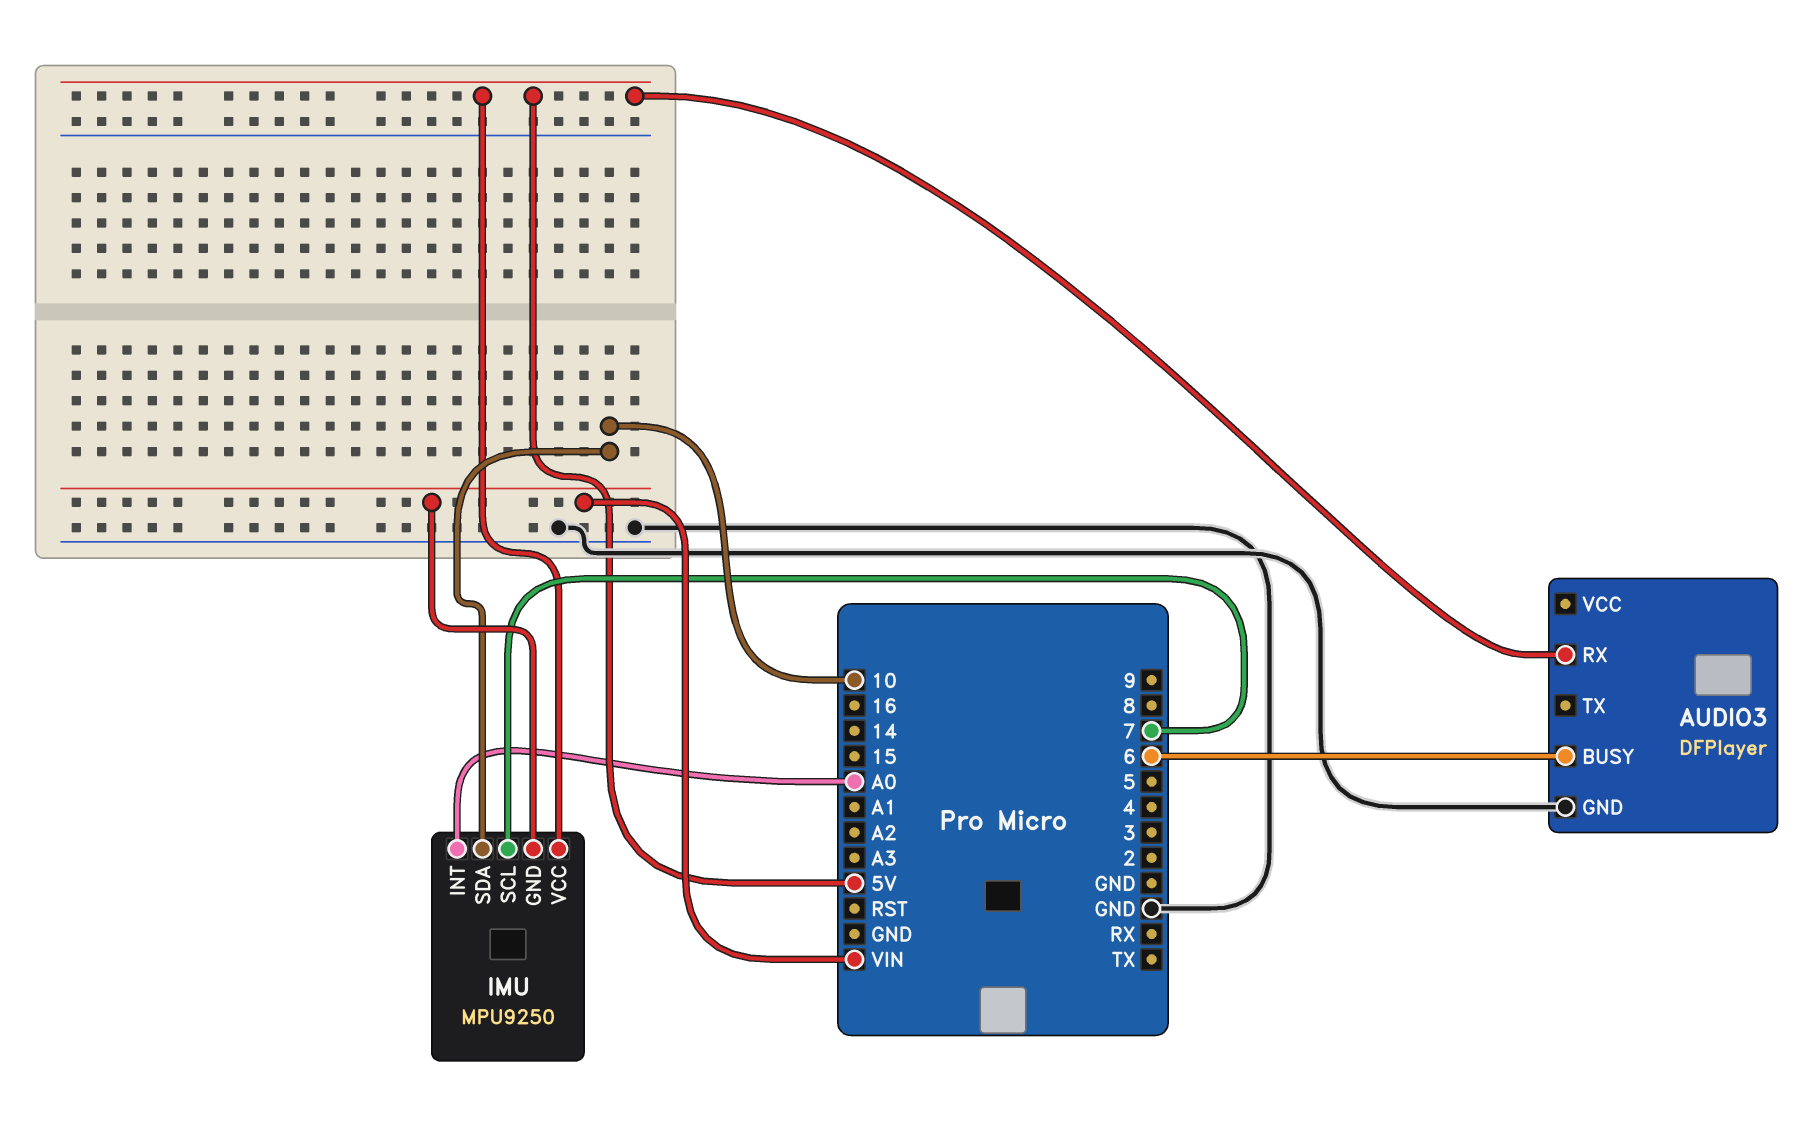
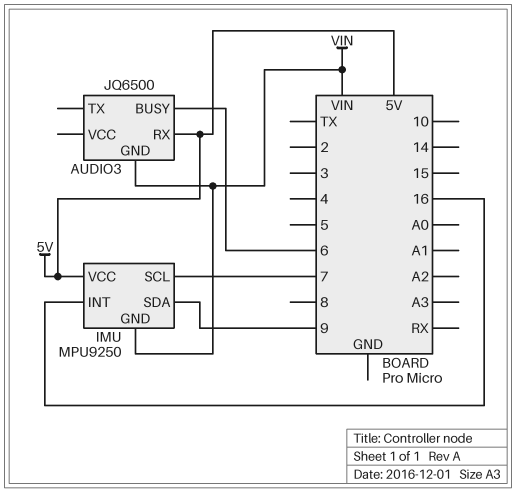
AUDIO3: DFPlayer -> JQ6500
AUDIO3 pin GND: GND -> VIN
IMU pin INT: A0 -> 16
IMU pin SDA: 10 -> 9

